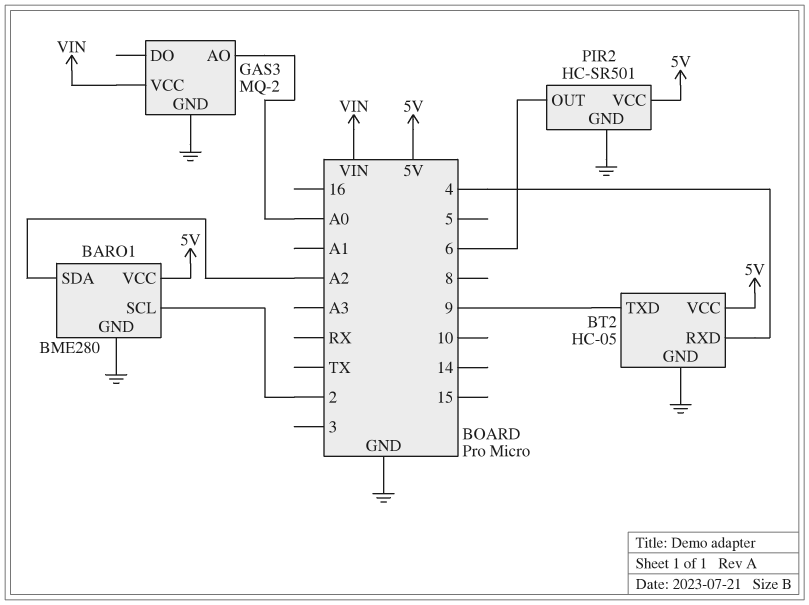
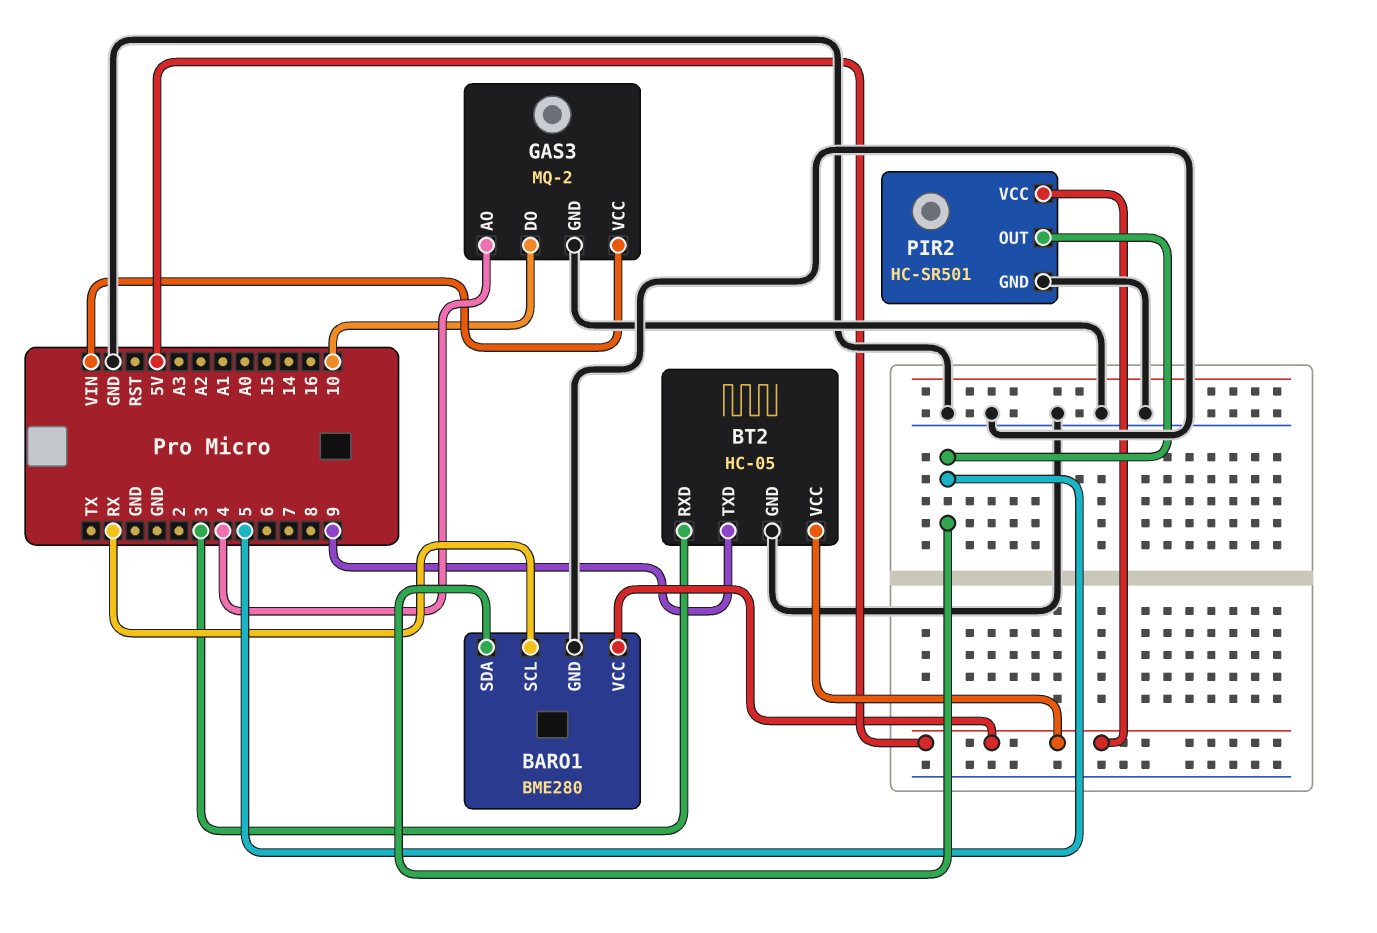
BARO1 pin SCL: 2 -> RX
BARO1 pin SDA: A2 -> 5
BT2 pin RXD: 4 -> 3
GAS3 pin AO: A0 -> 4
GAS3 pin DO: none -> 10
PIR2 pin OUT: 6 -> 5

